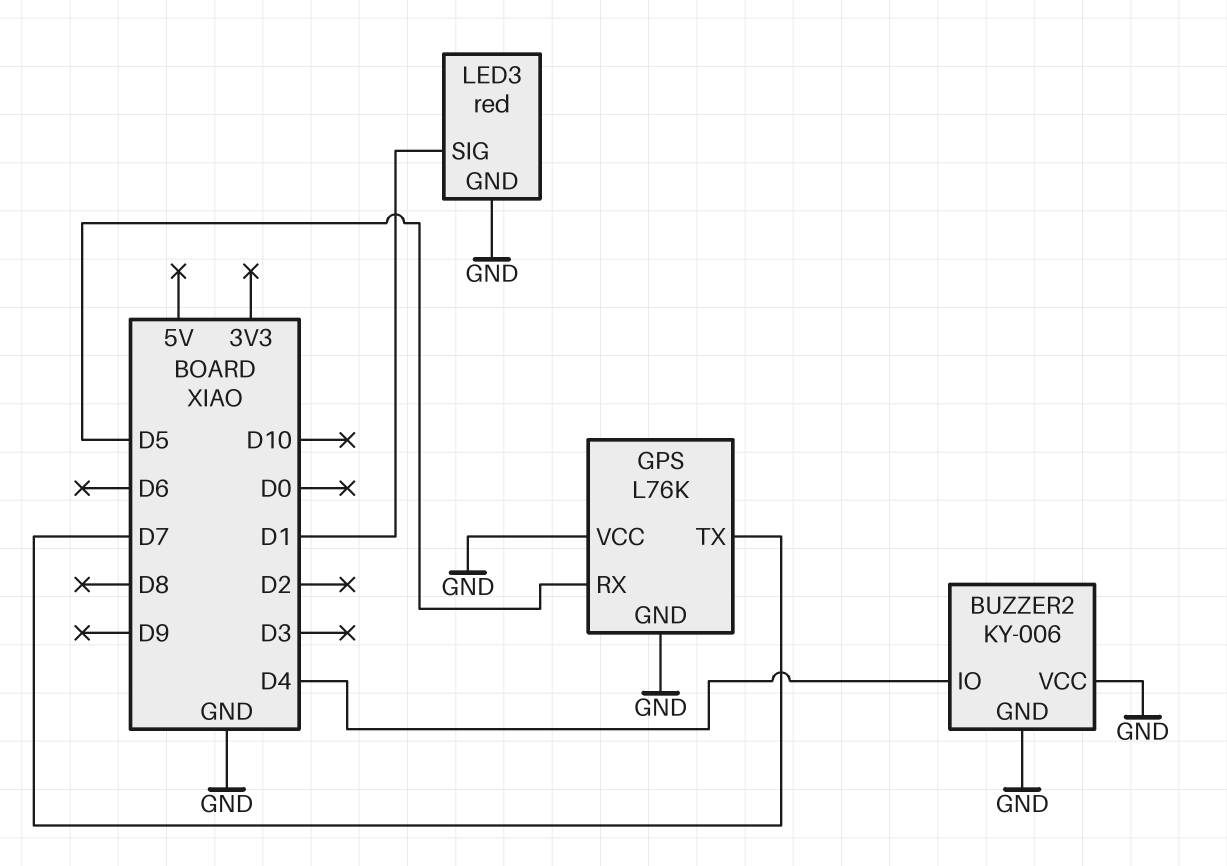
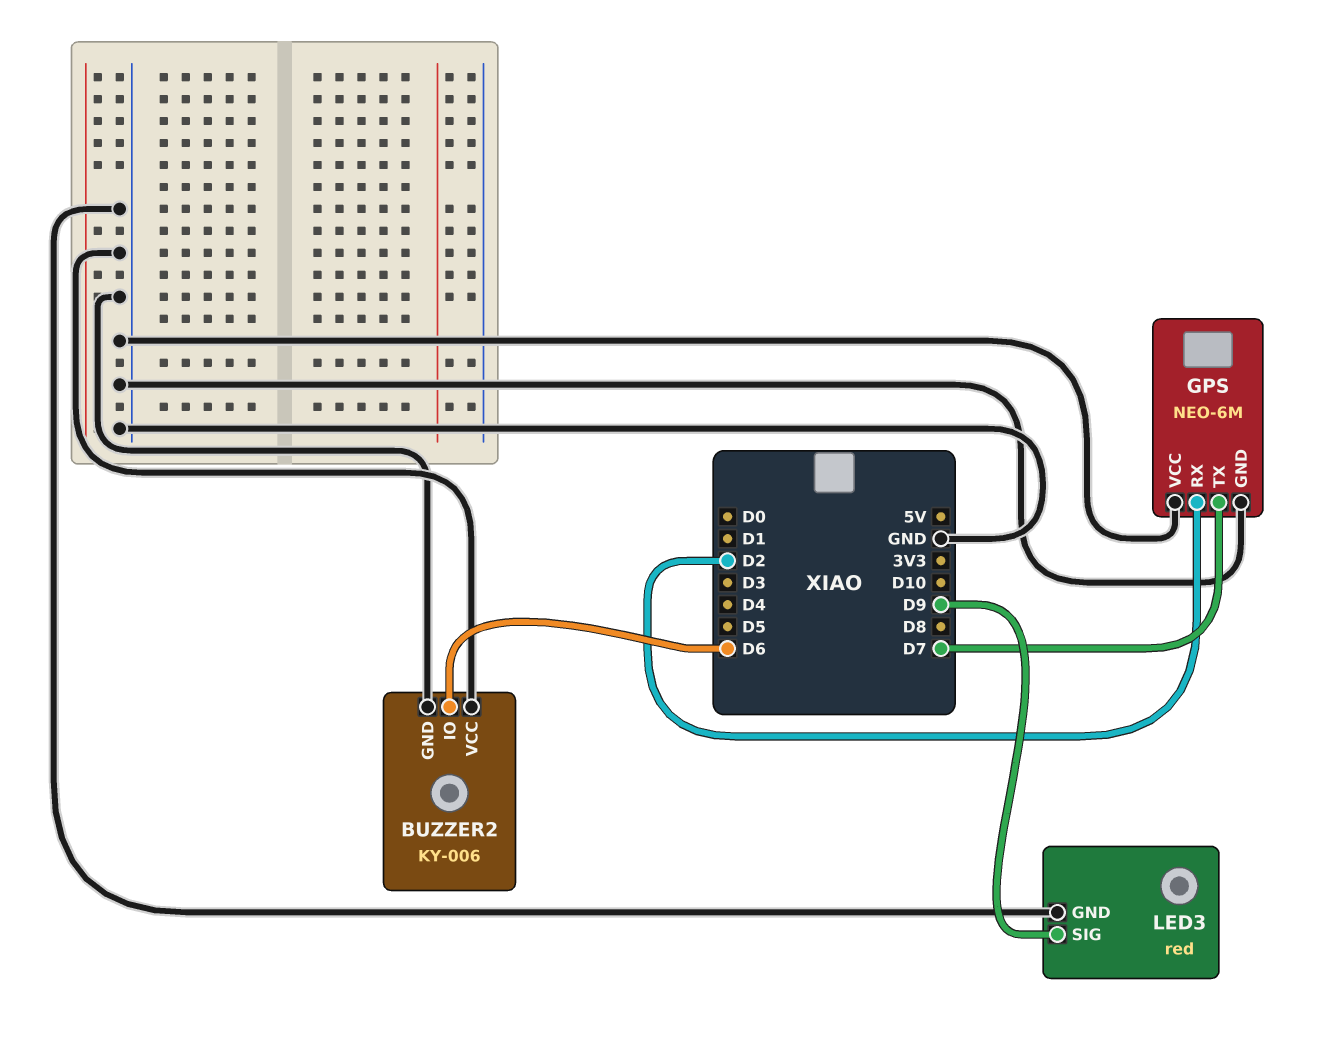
BUZZER2 pin IO: D4 -> D6
GPS: L76K -> NEO-6M
GPS pin RX: D5 -> D2
LED3 pin SIG: D1 -> D9

